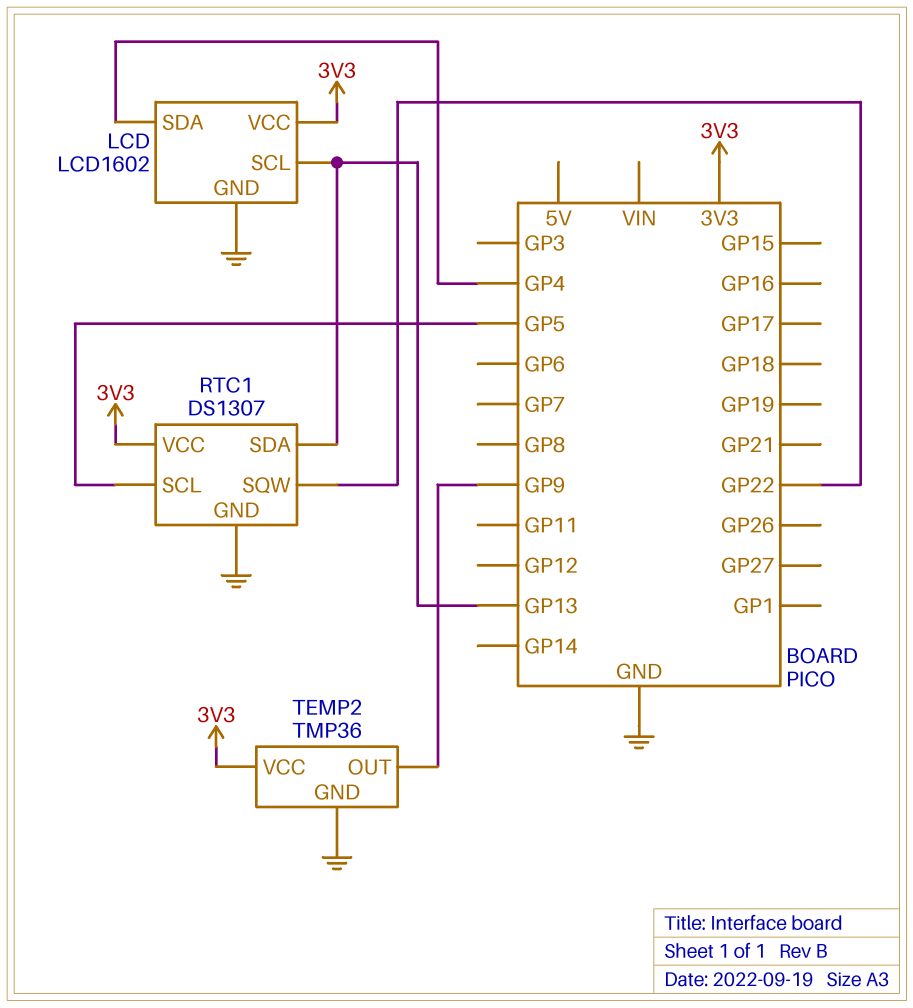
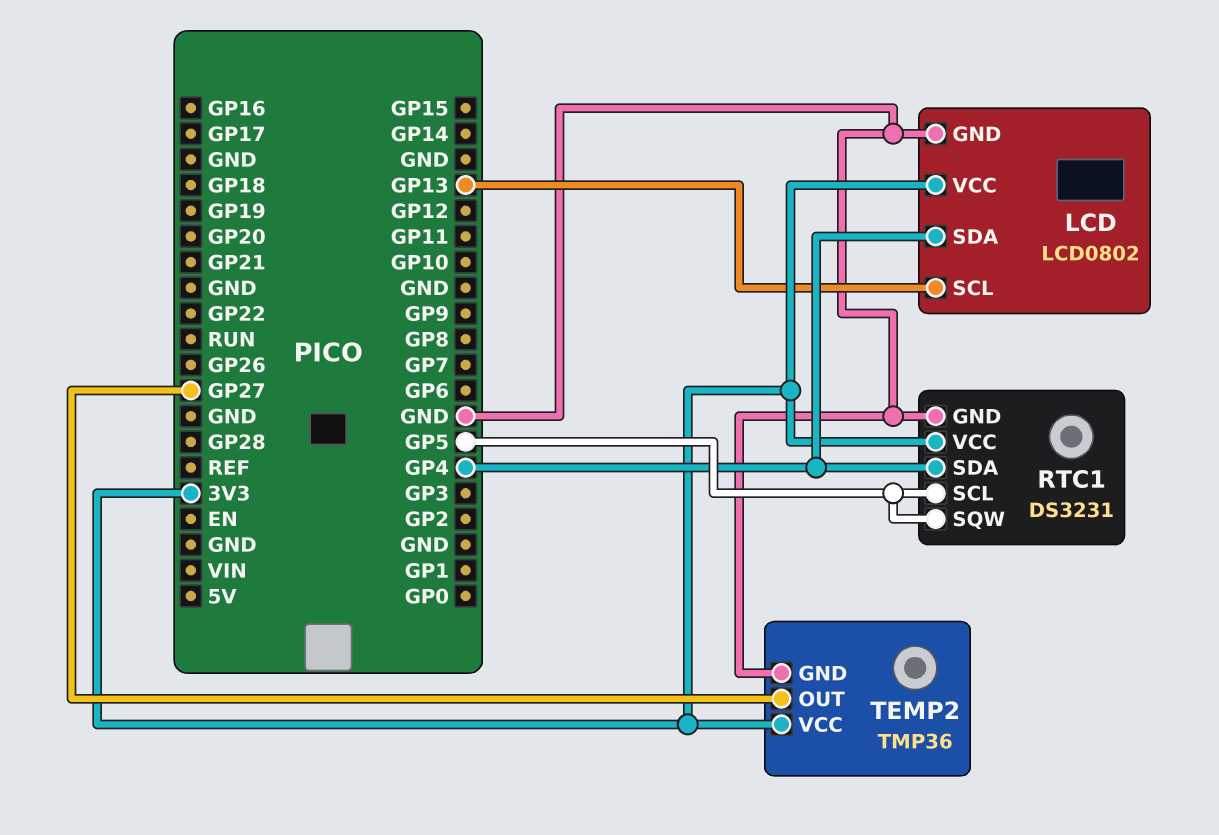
LCD: LCD1602 -> LCD0802
RTC1: DS1307 -> DS3231
RTC1 pin SDA: GP13 -> GP4
RTC1 pin SQW: GP22 -> GP5
TEMP2 pin OUT: GP9 -> GP27

